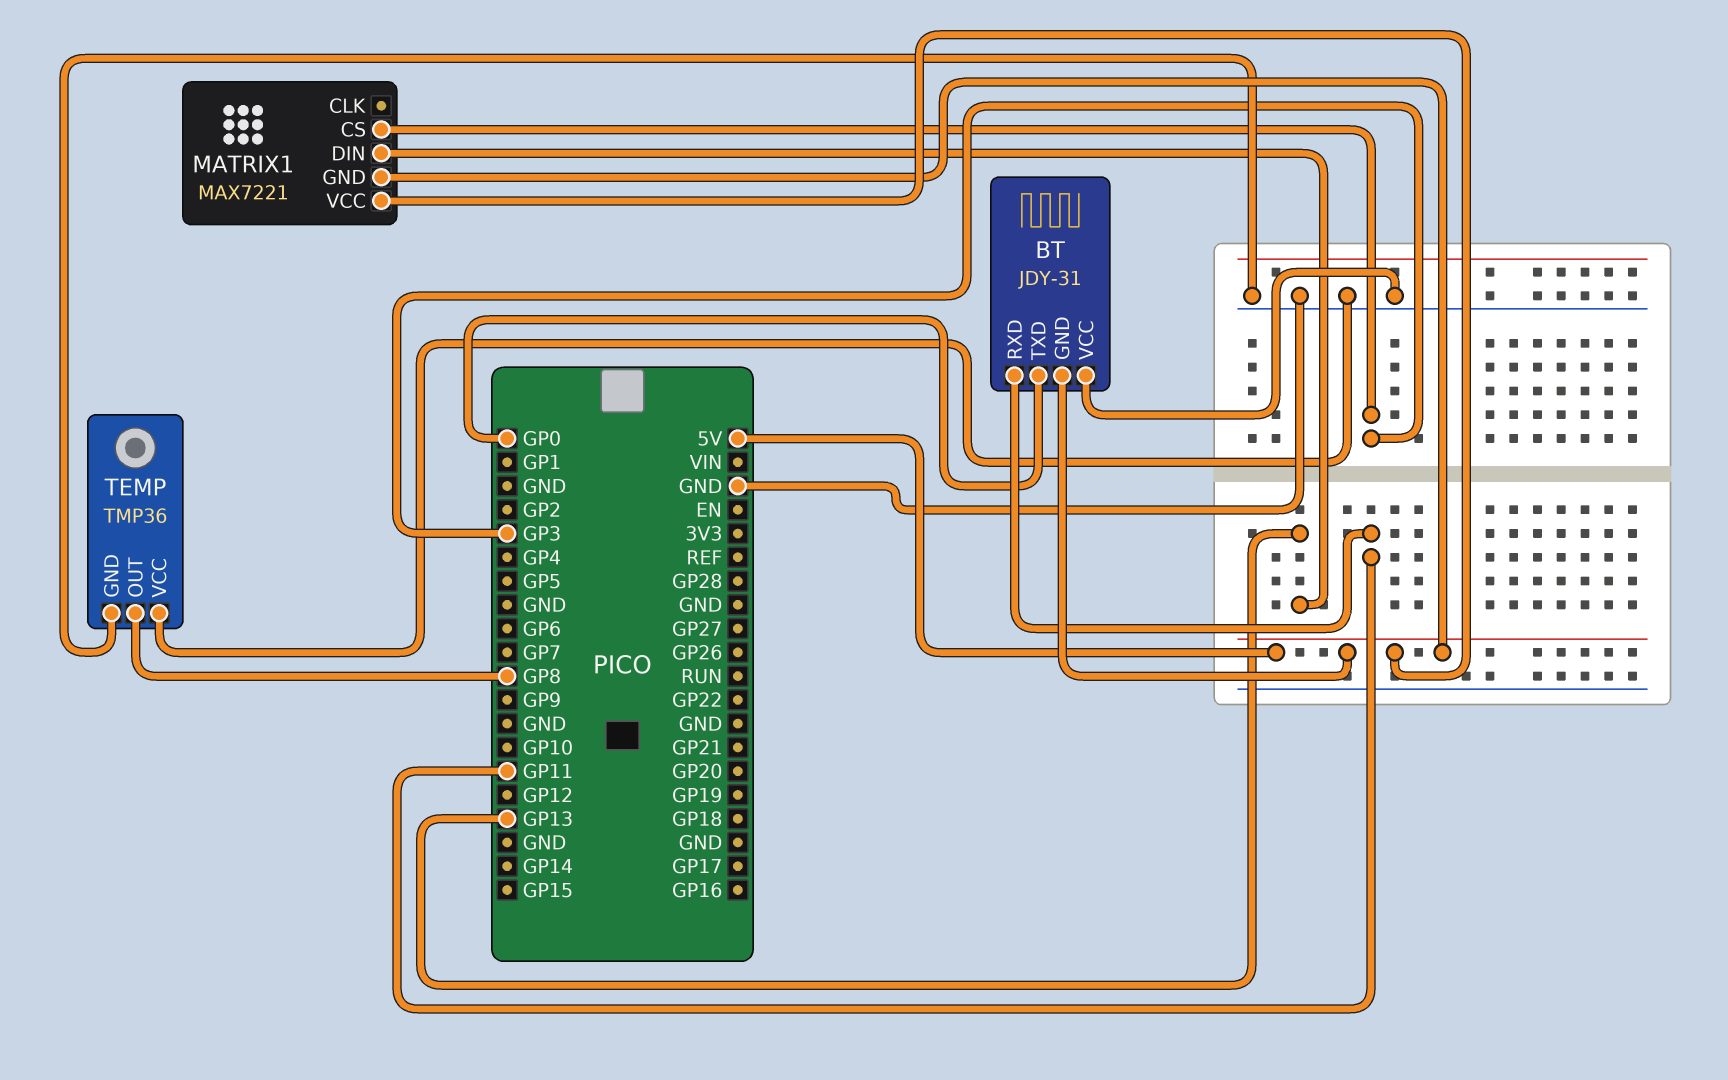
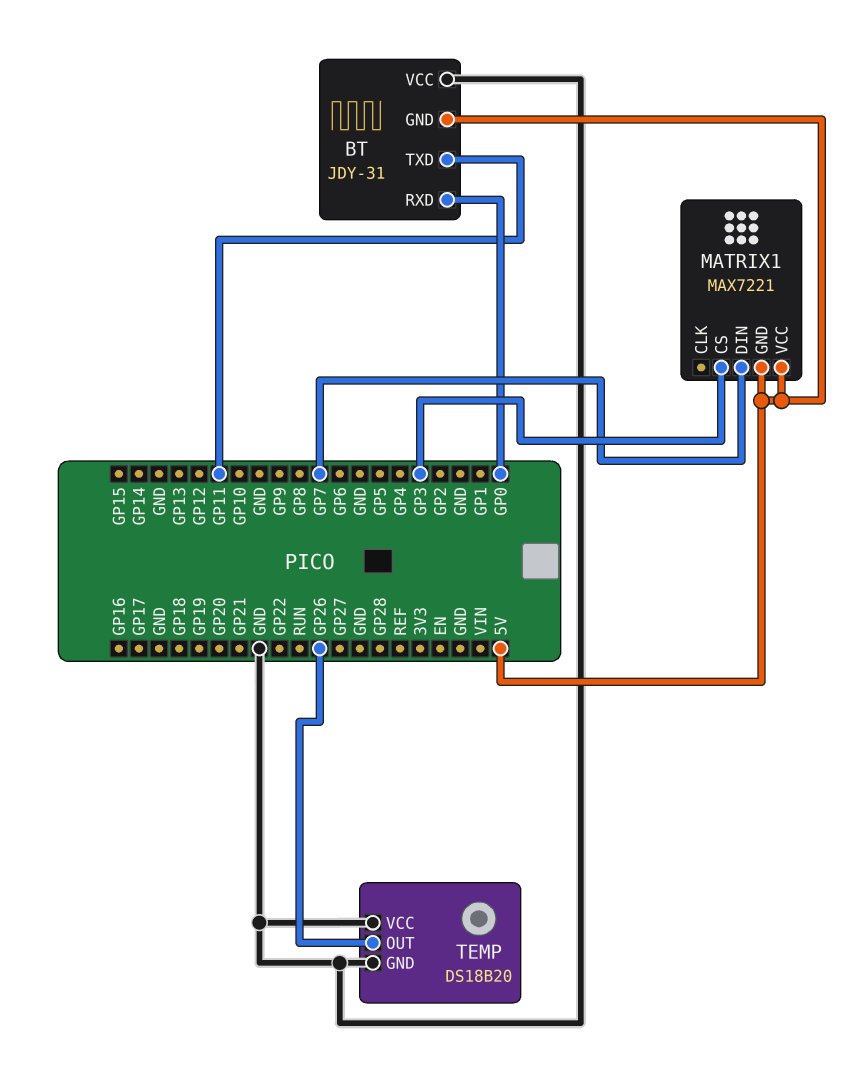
BT pin RXD: GP11 -> GP0
BT pin TXD: GP0 -> GP11
MATRIX1 pin DIN: GP13 -> GP7
TEMP: TMP36 -> DS18B20
TEMP pin OUT: GP8 -> GP26

